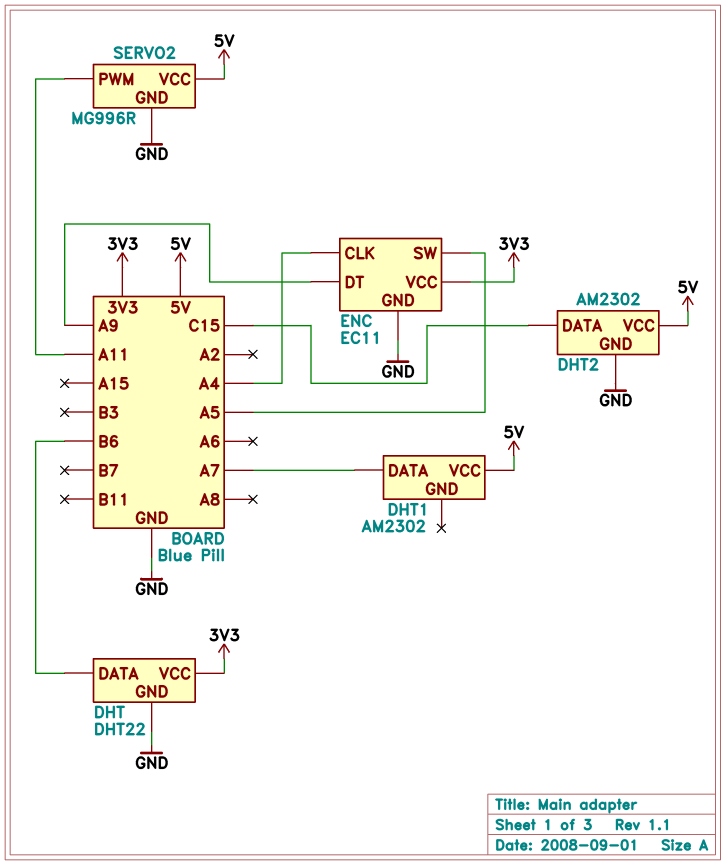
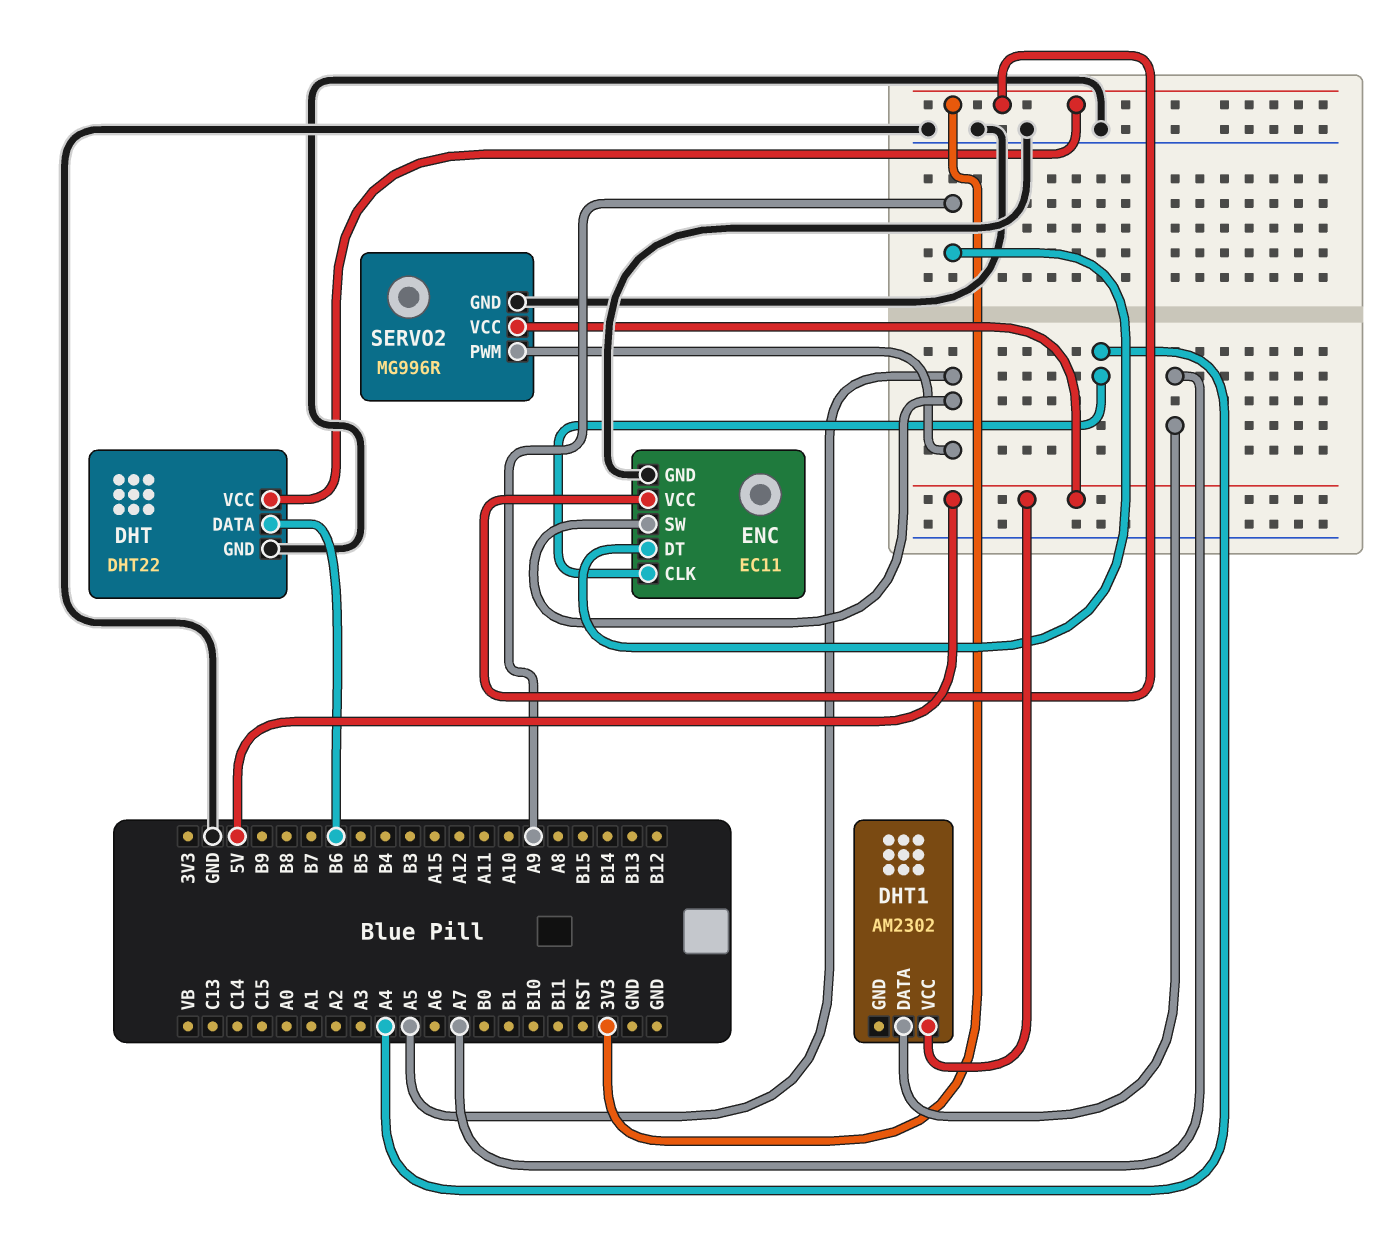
DHT2: AM2302 -> none
DHT2 pin DATA: C15 -> none
DHT2 pin GND: GND -> none
DHT2 pin VCC: 5V -> none
SERVO2 pin PWM: A11 -> A5

